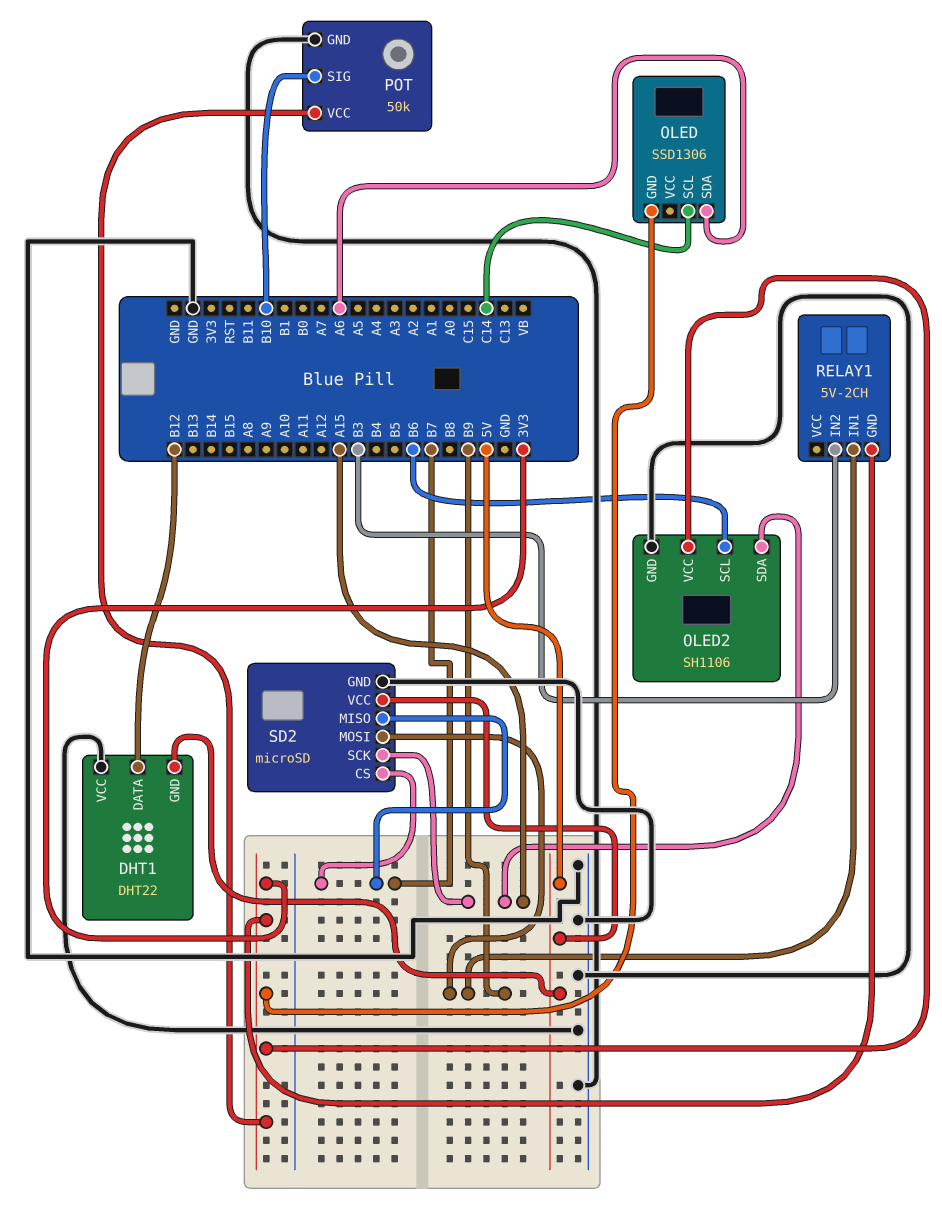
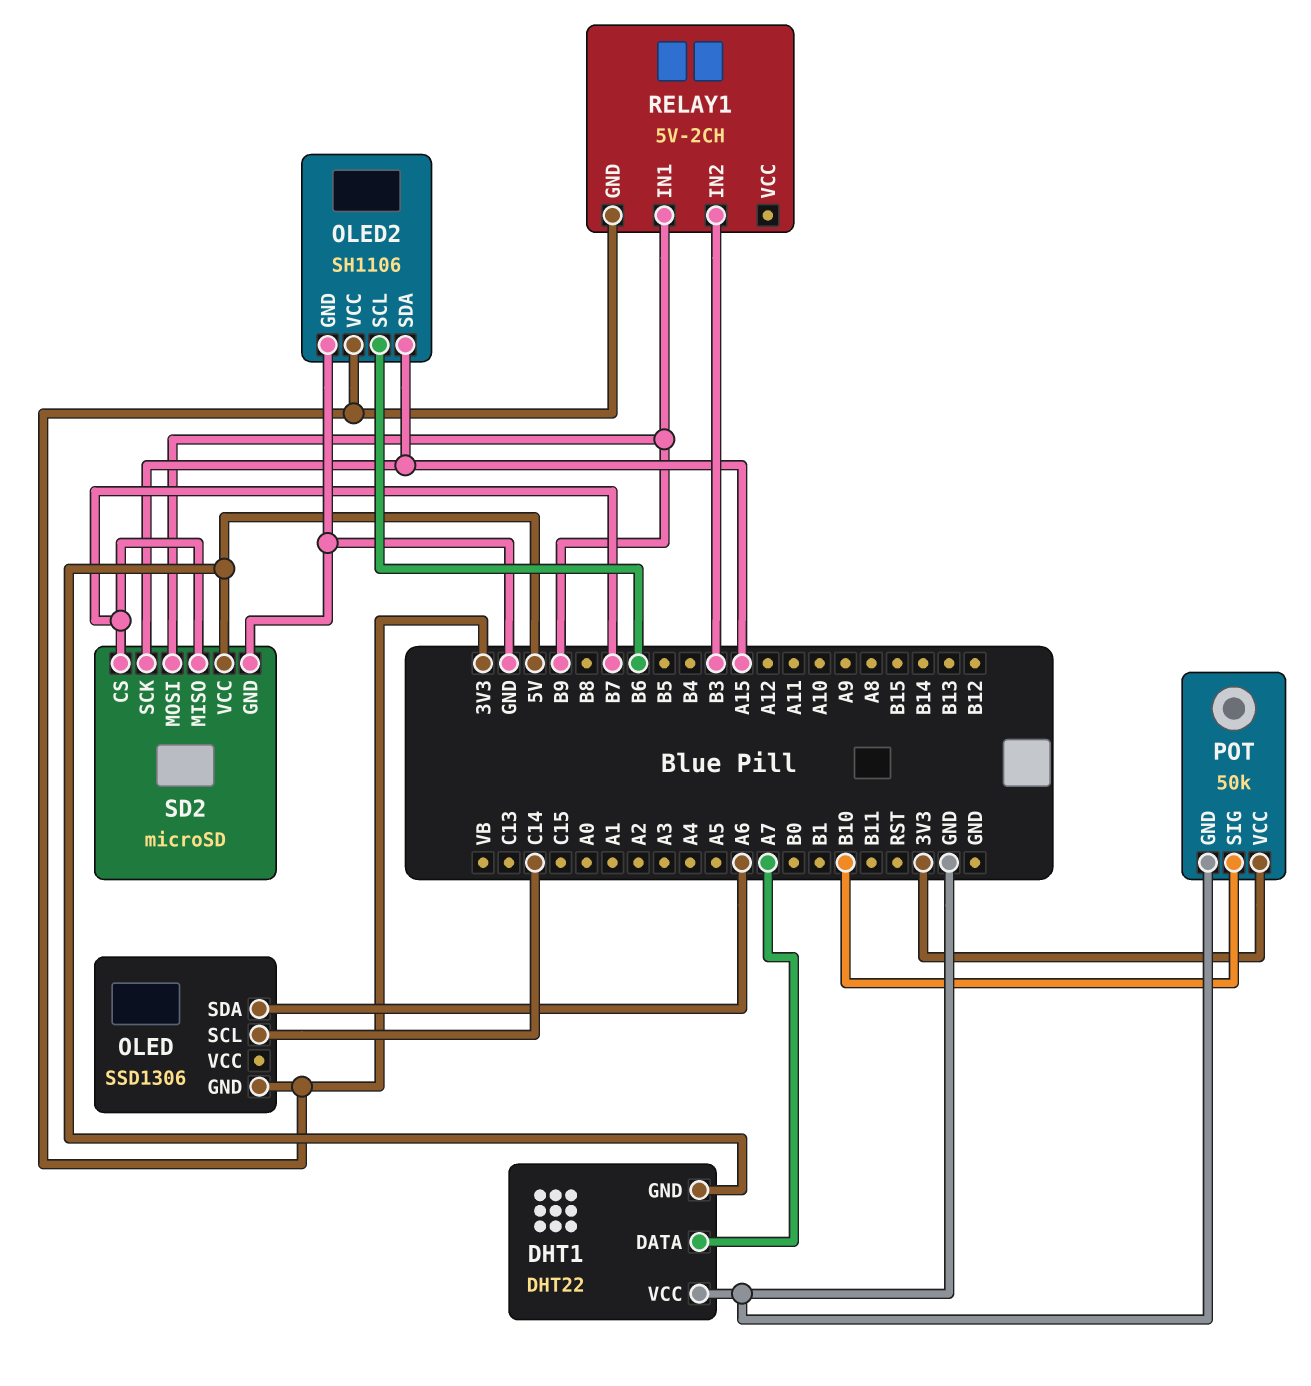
DHT1 pin DATA: B12 -> A7

